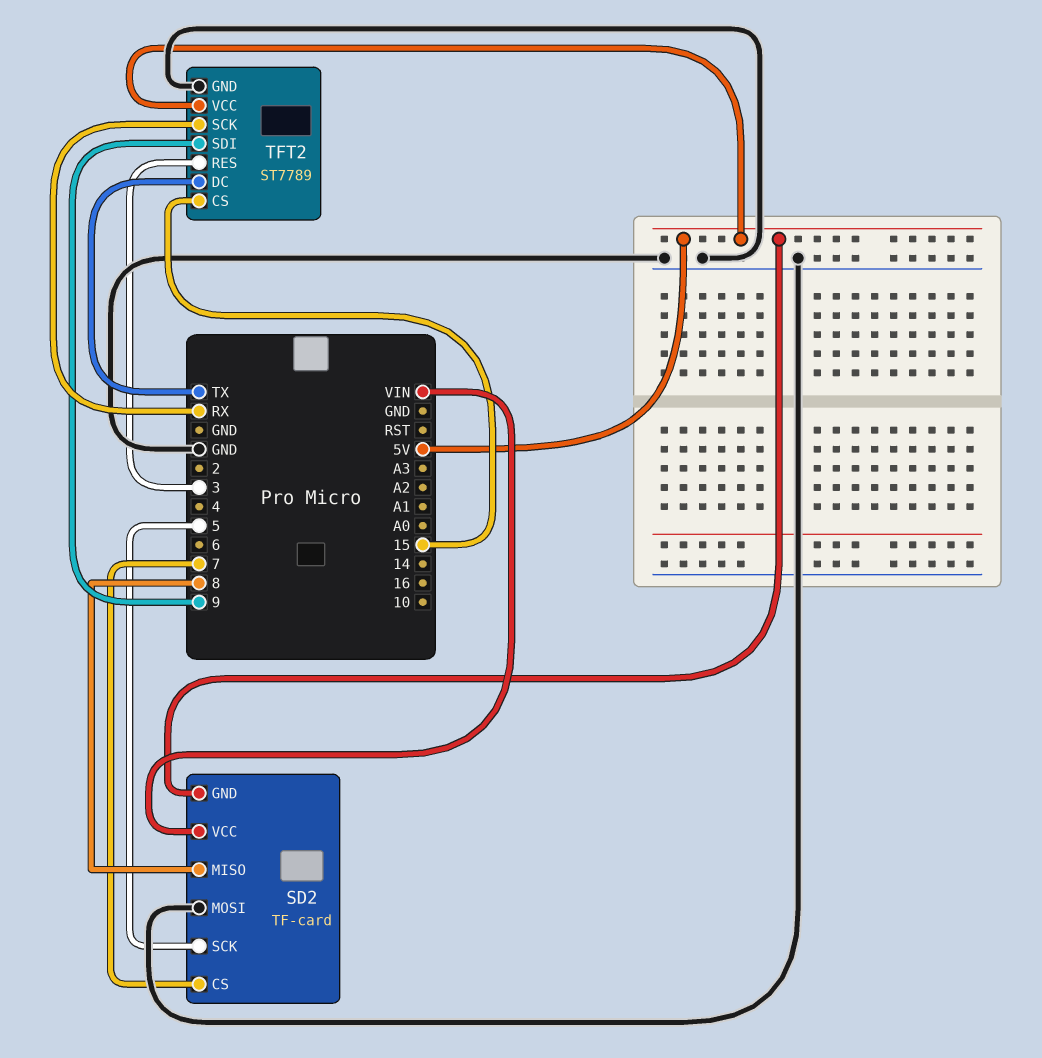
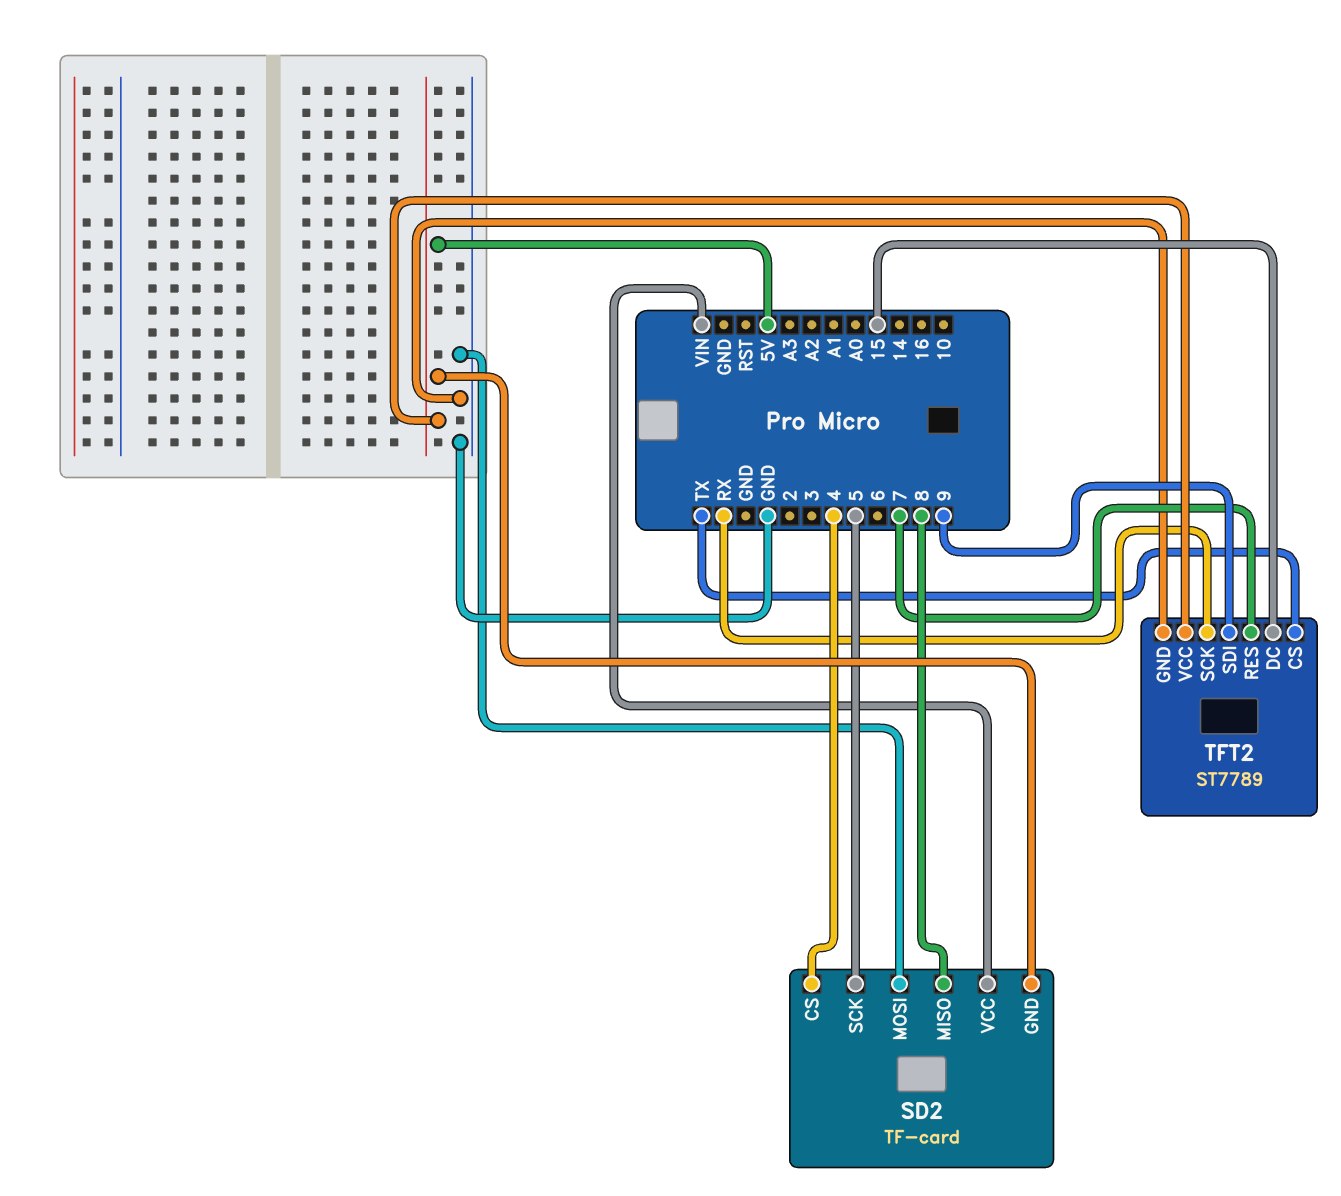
SD2 pin CS: 7 -> 4
TFT2 pin CS: 15 -> TX
TFT2 pin DC: TX -> 15
TFT2 pin RES: 3 -> 7

